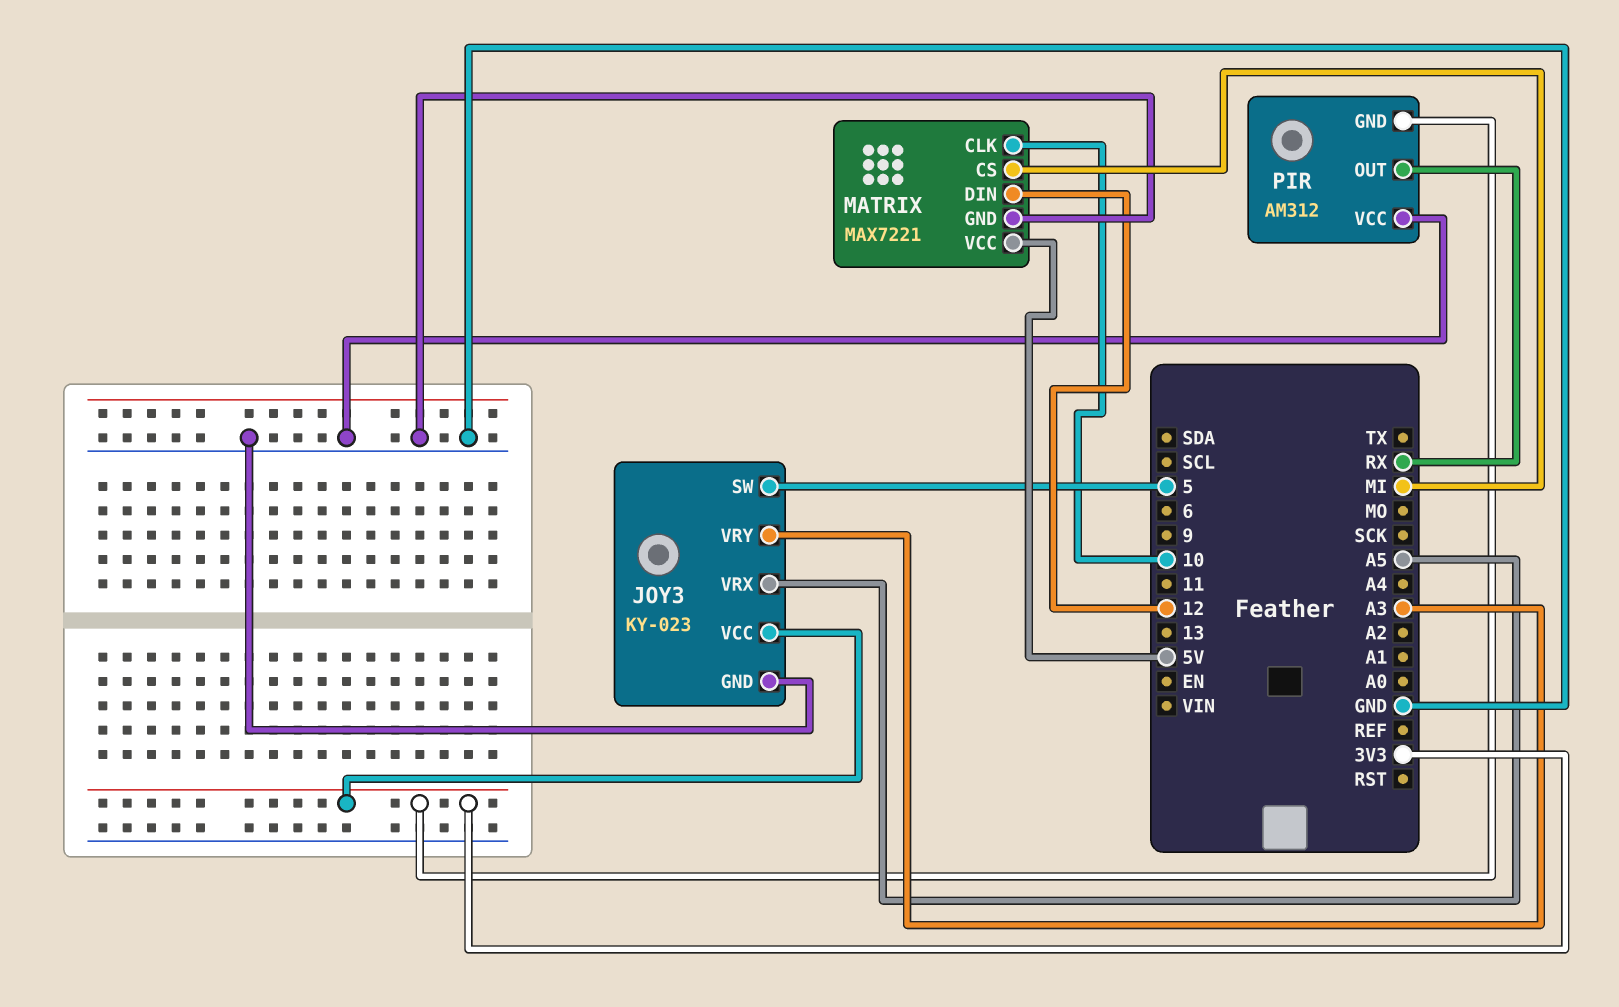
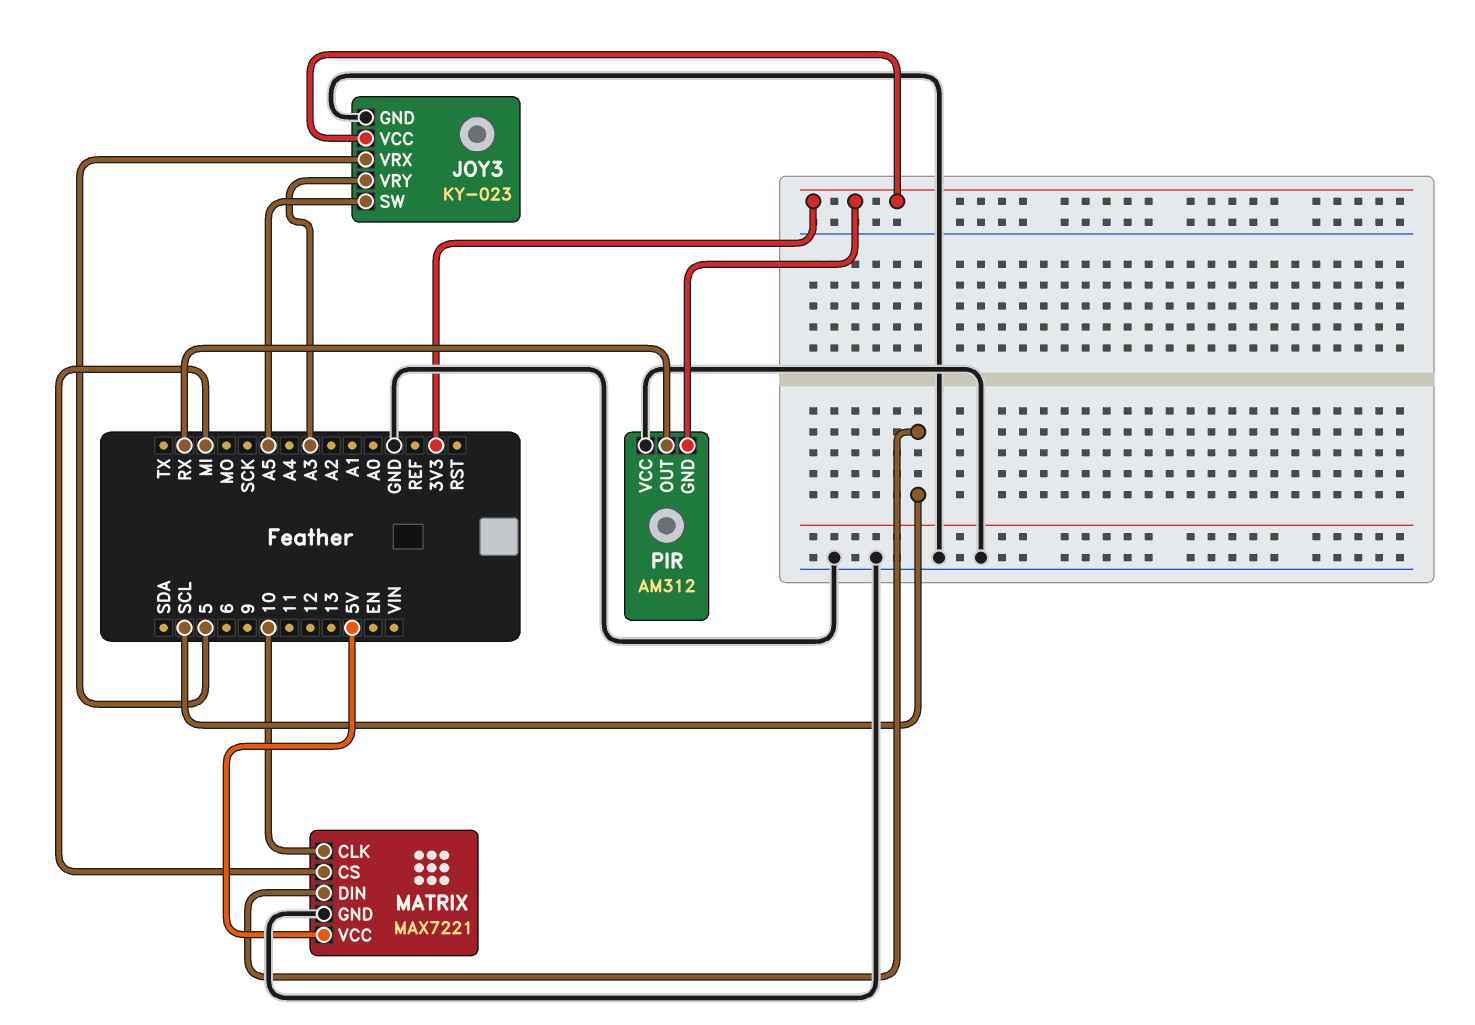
JOY3 pin SW: 5 -> A5
JOY3 pin VRX: A5 -> 5
MATRIX pin DIN: 12 -> SCL

